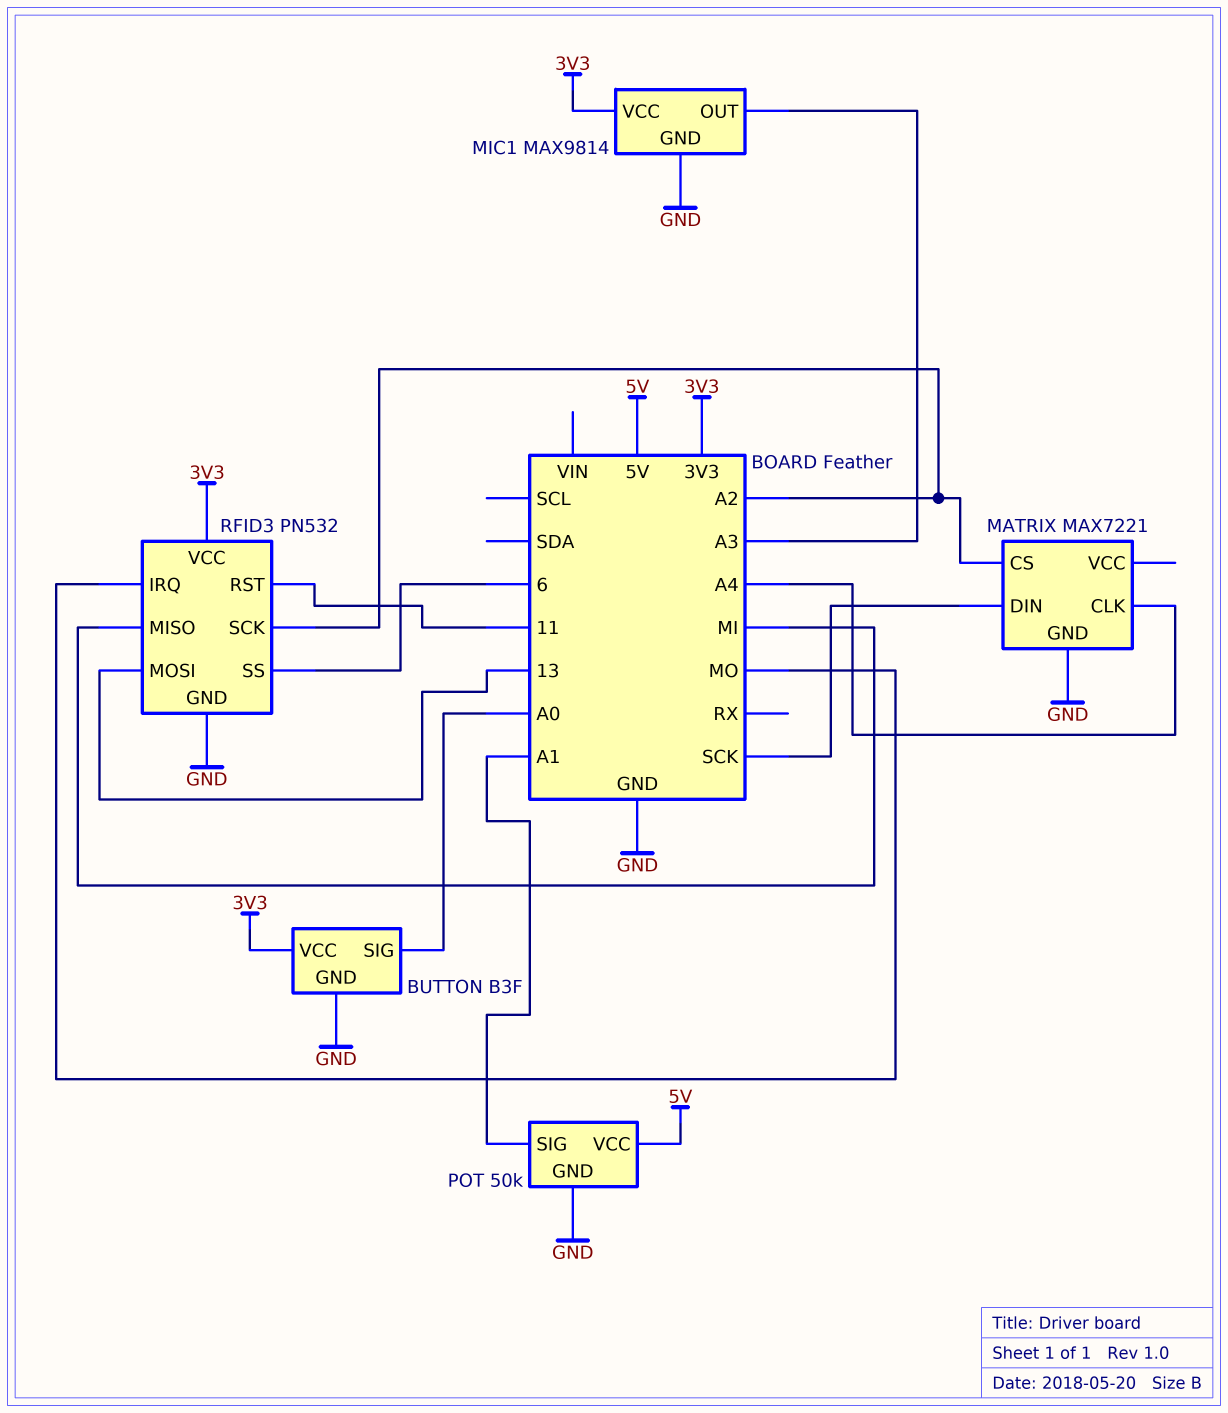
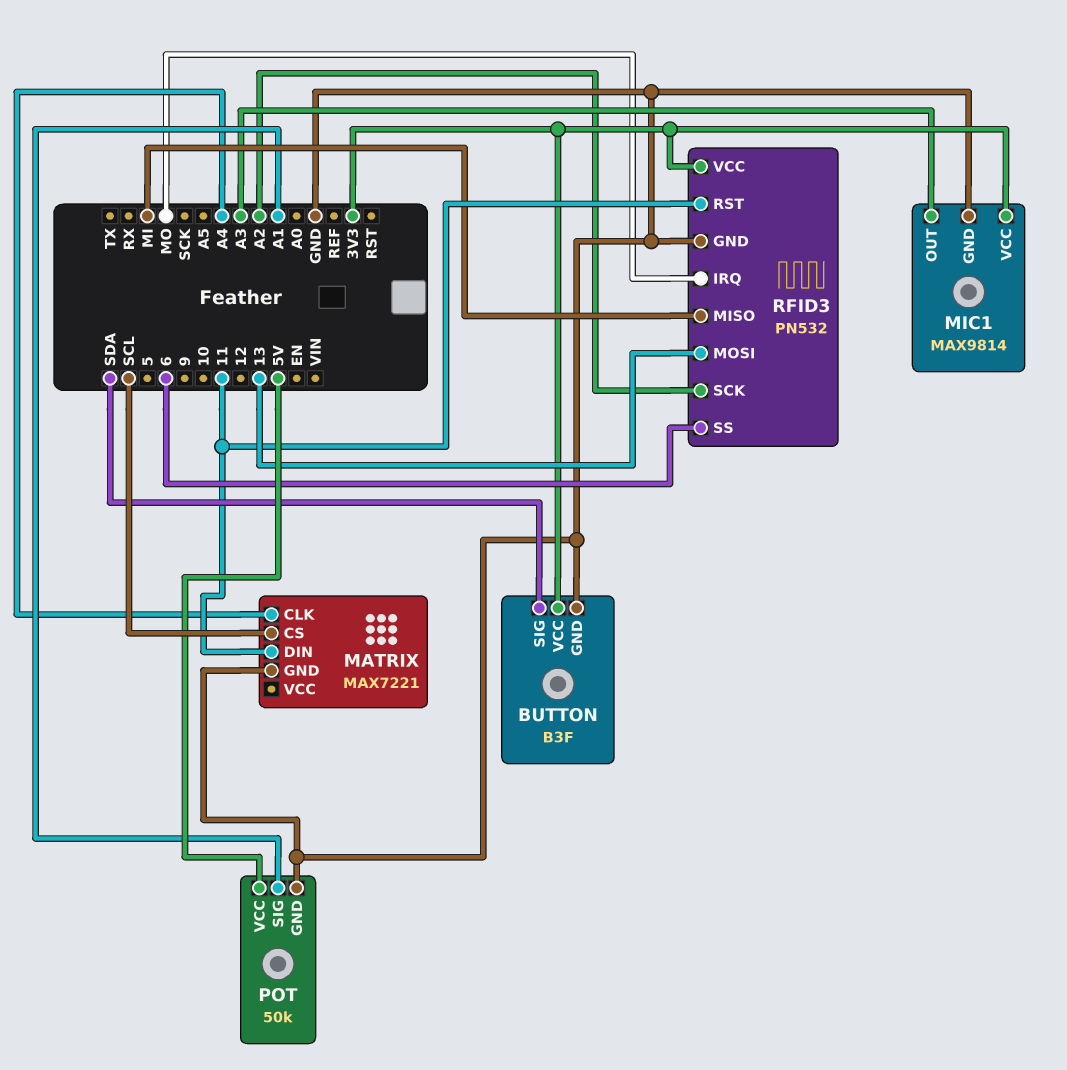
BUTTON pin SIG: A0 -> SDA
MATRIX pin CS: A2 -> SCL
MATRIX pin DIN: SCK -> 11

